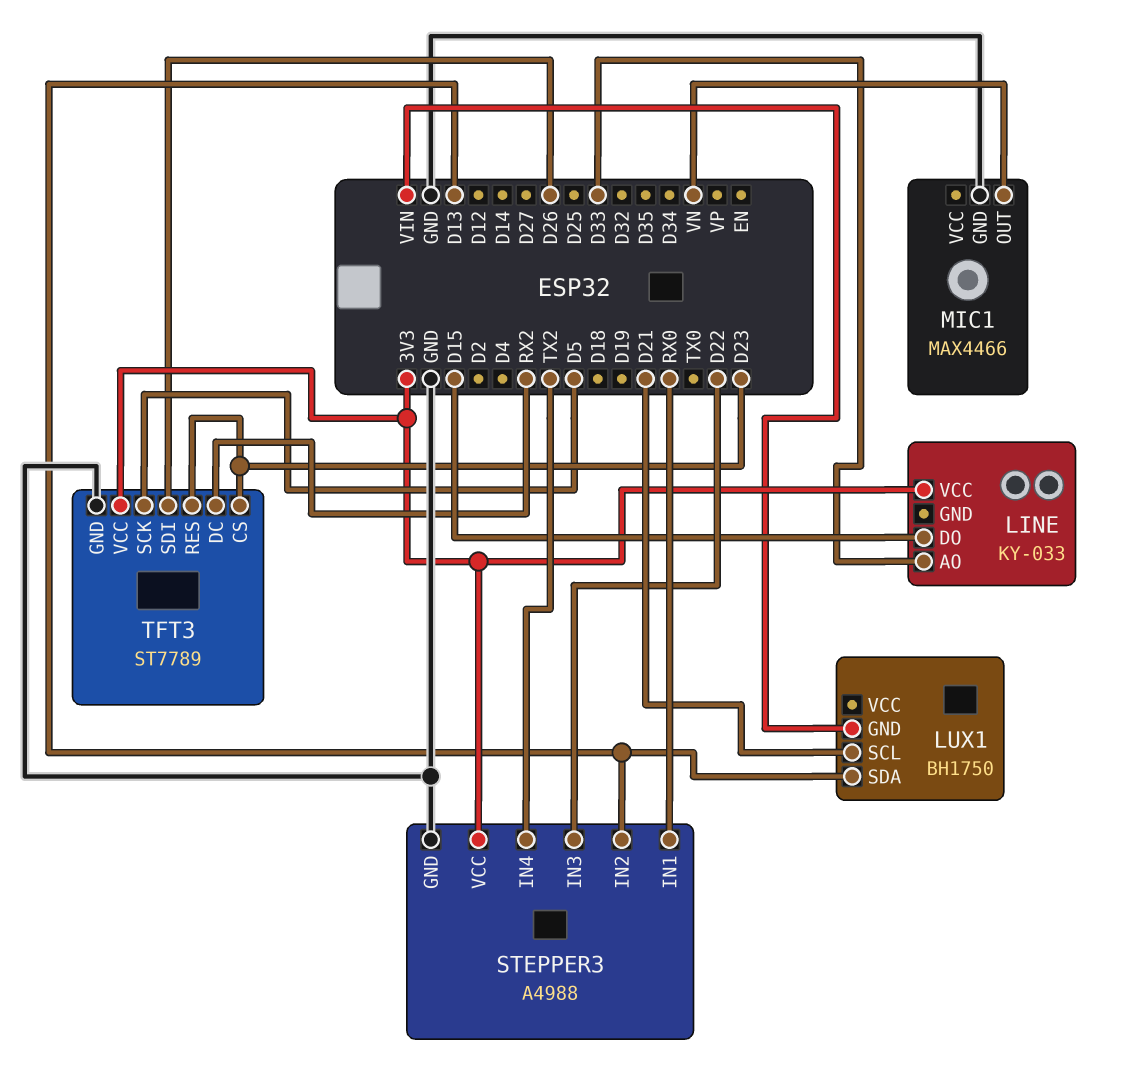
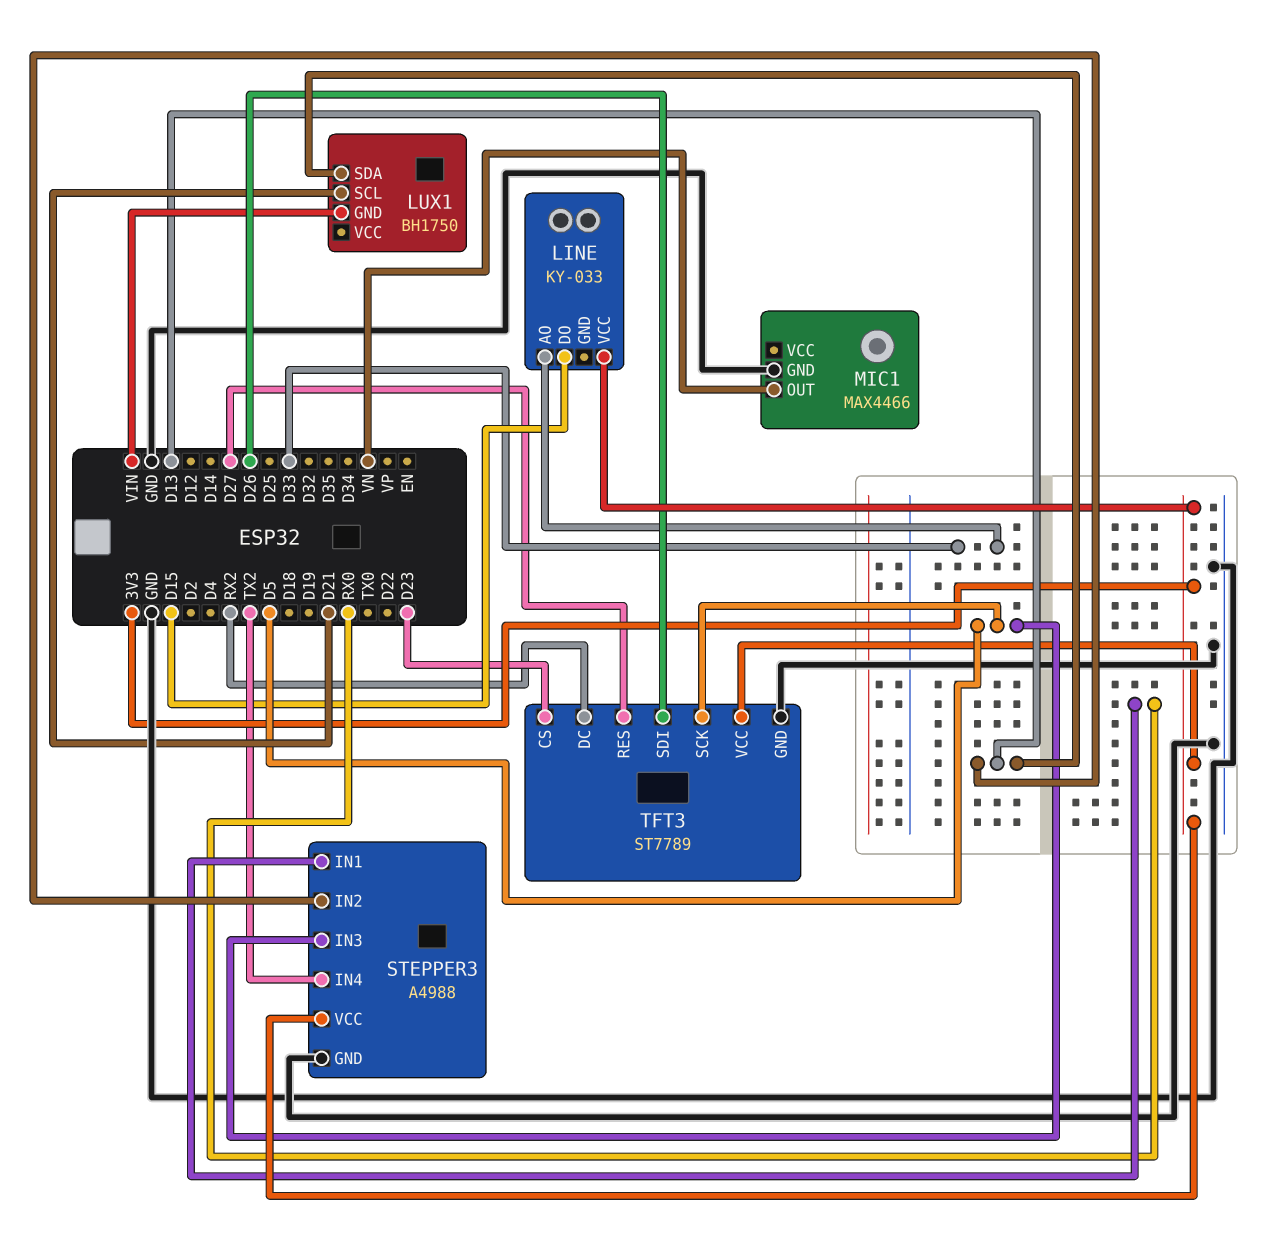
STEPPER3 pin IN3: D22 -> D5
TFT3 pin RES: D23 -> D27

